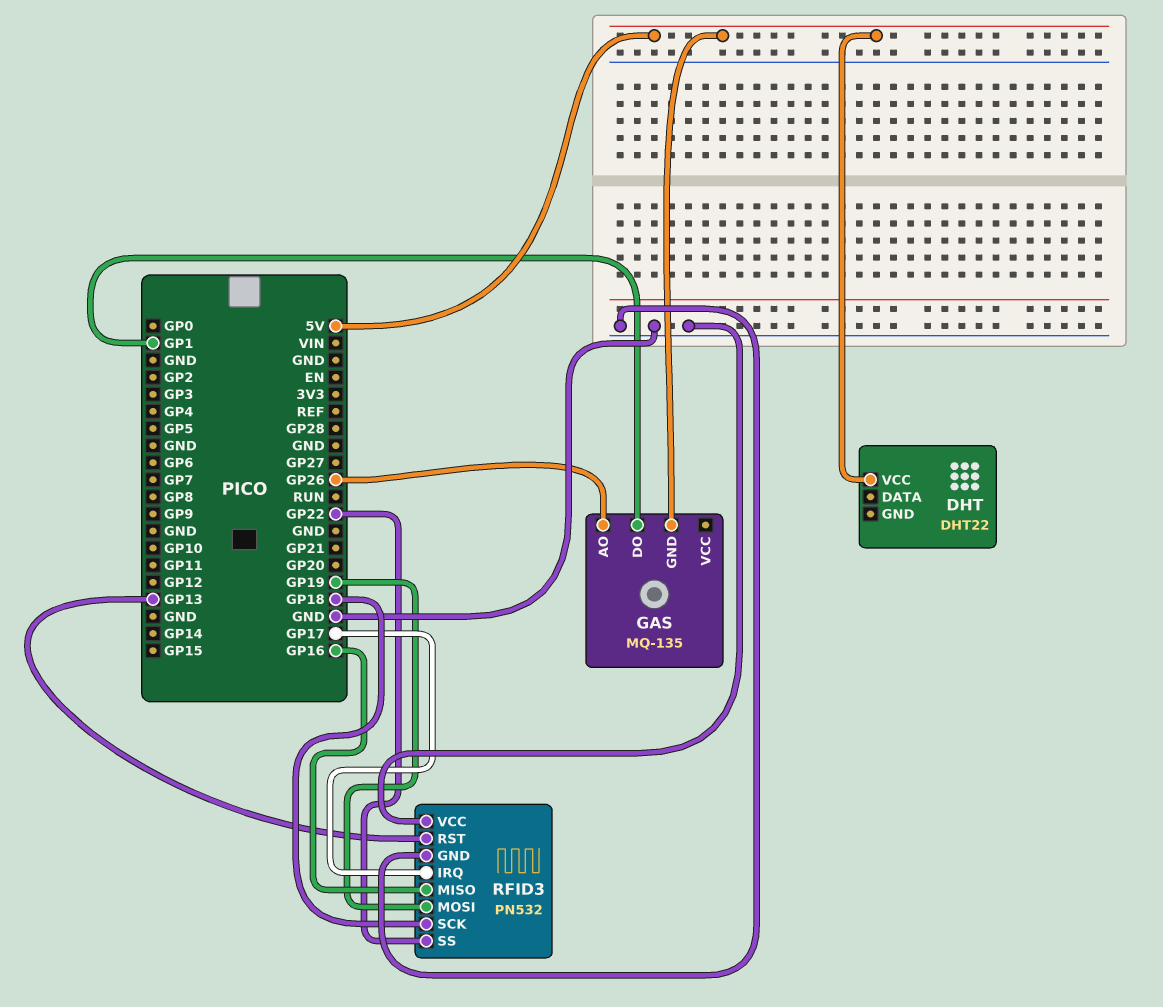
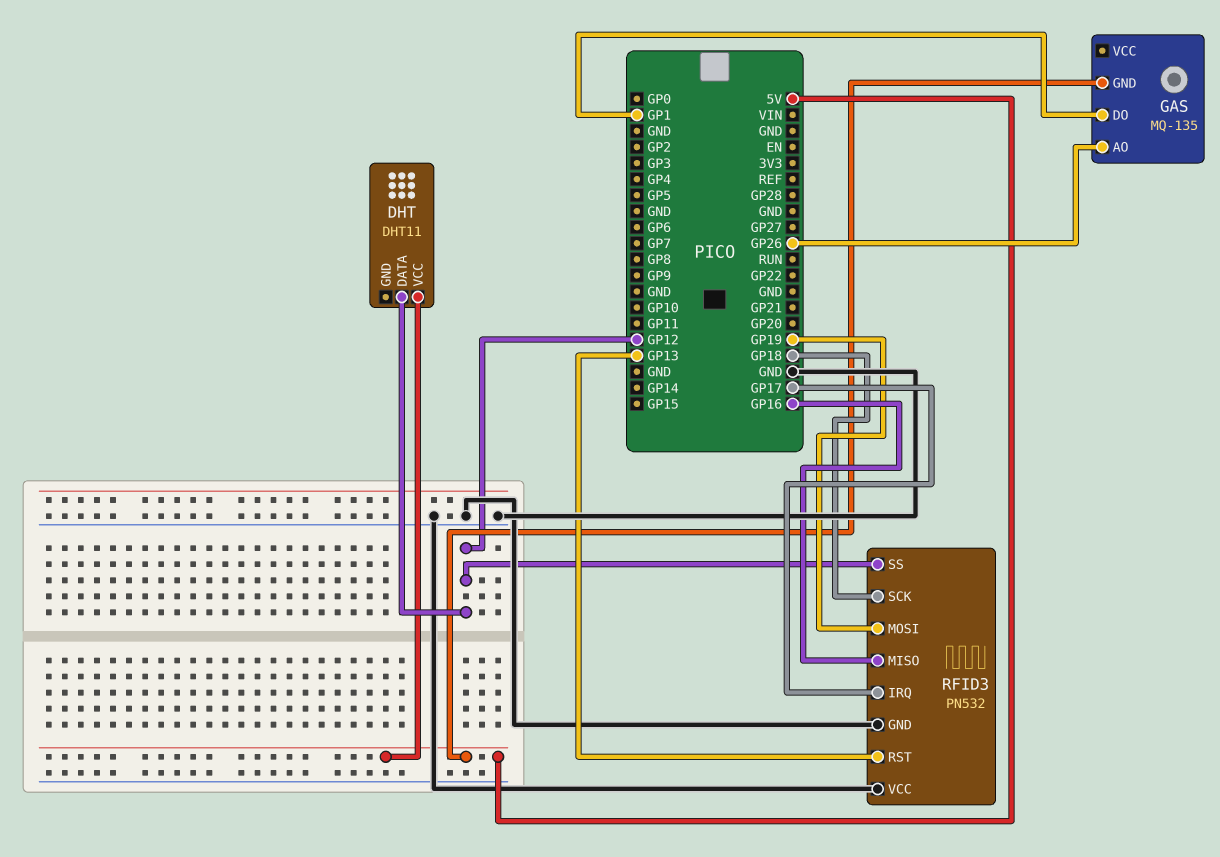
DHT: DHT22 -> DHT11
DHT pin DATA: none -> GP12
RFID3 pin SS: GP22 -> GP12

